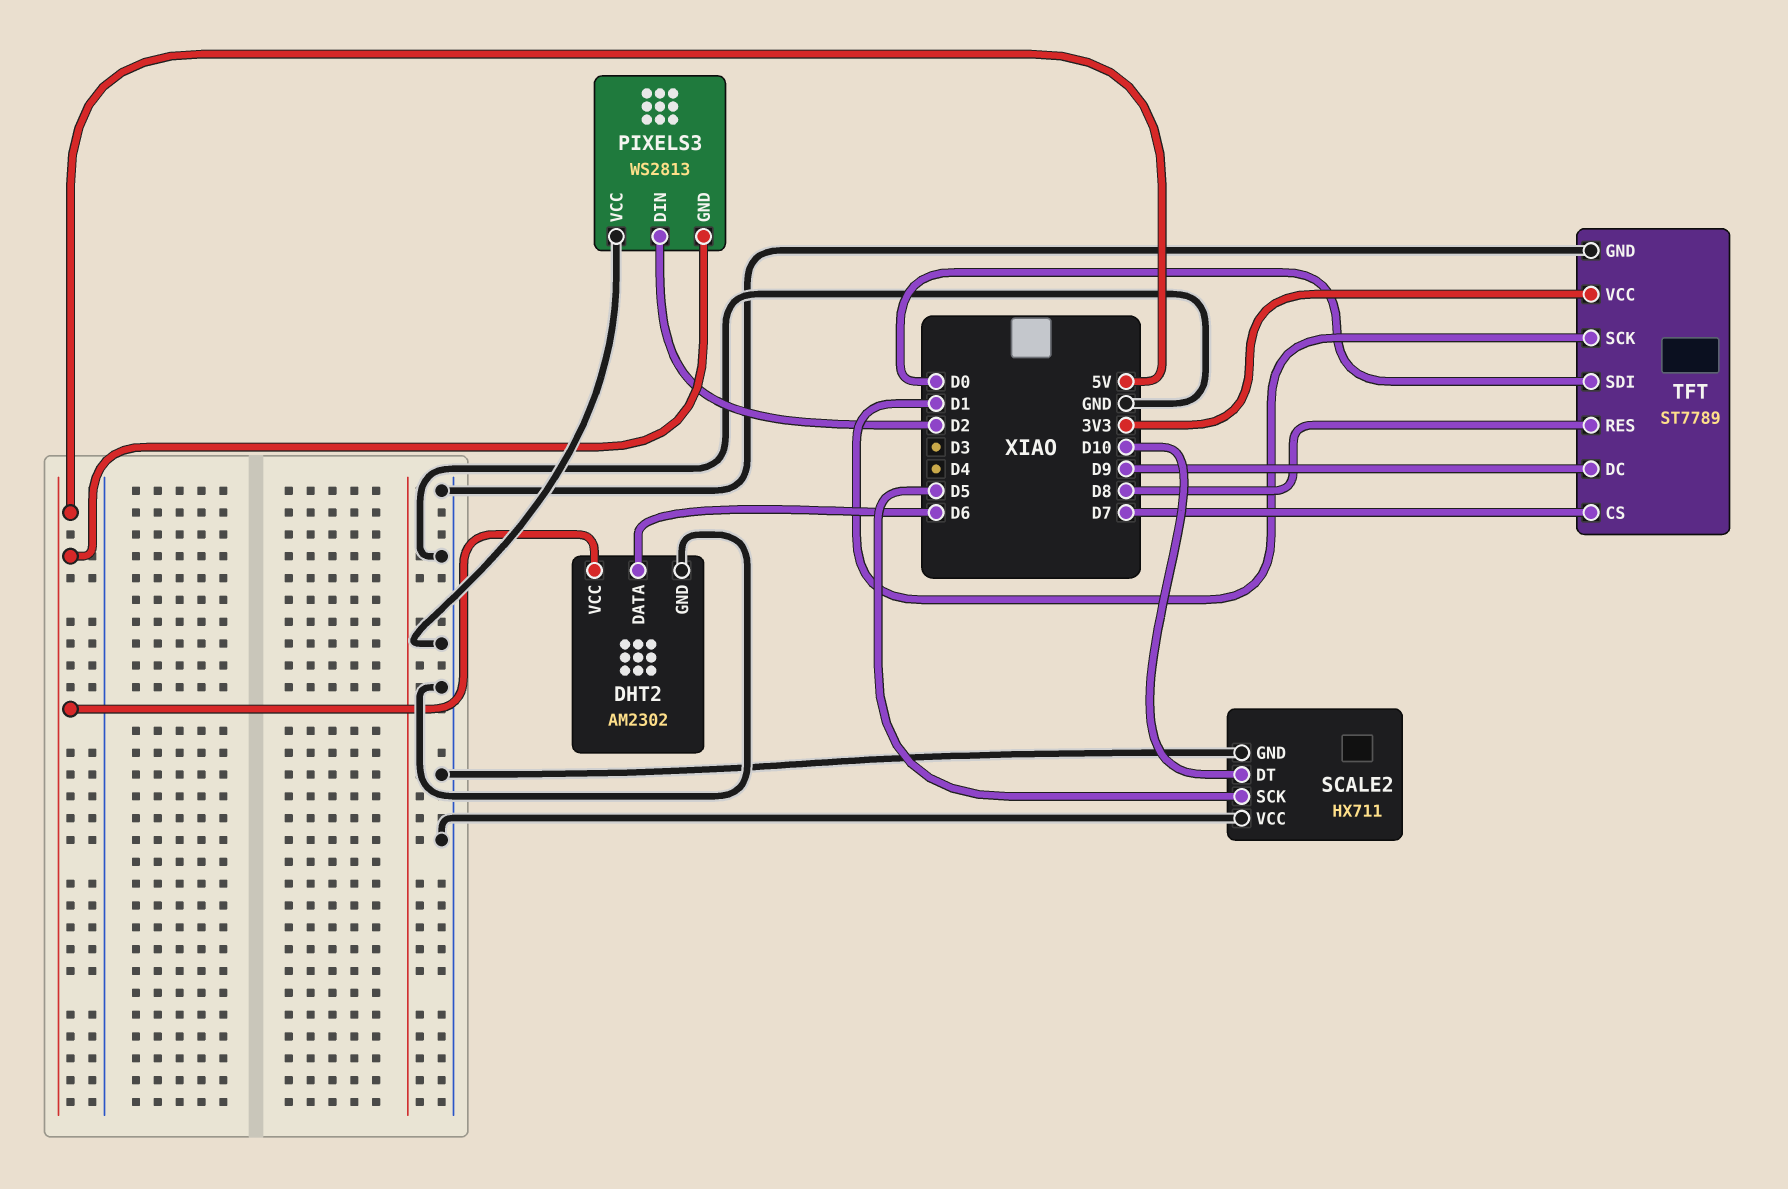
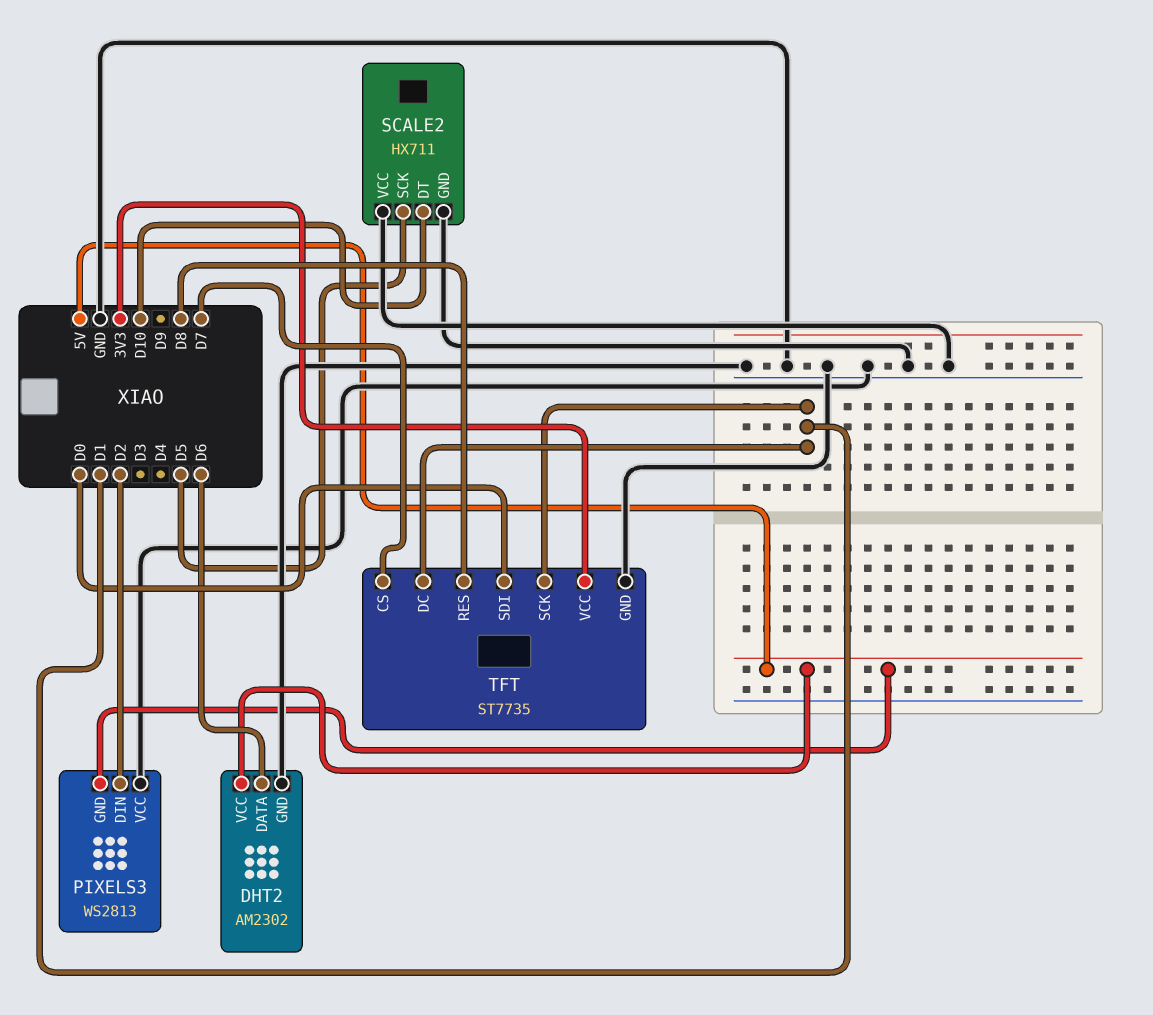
TFT: ST7789 -> ST7735
TFT pin DC: D9 -> D1

